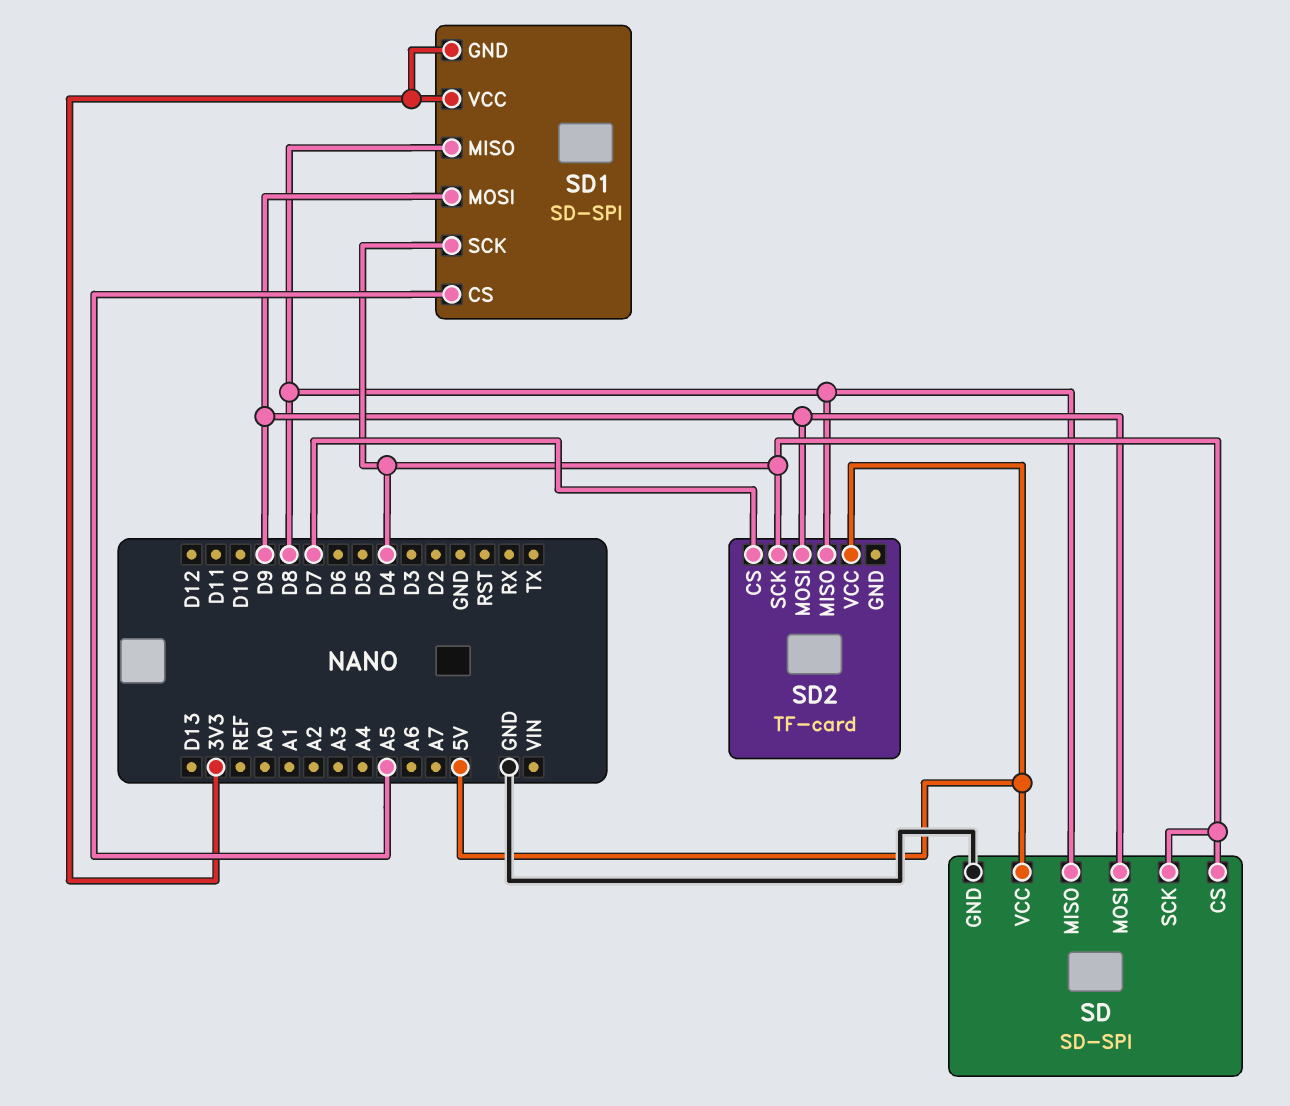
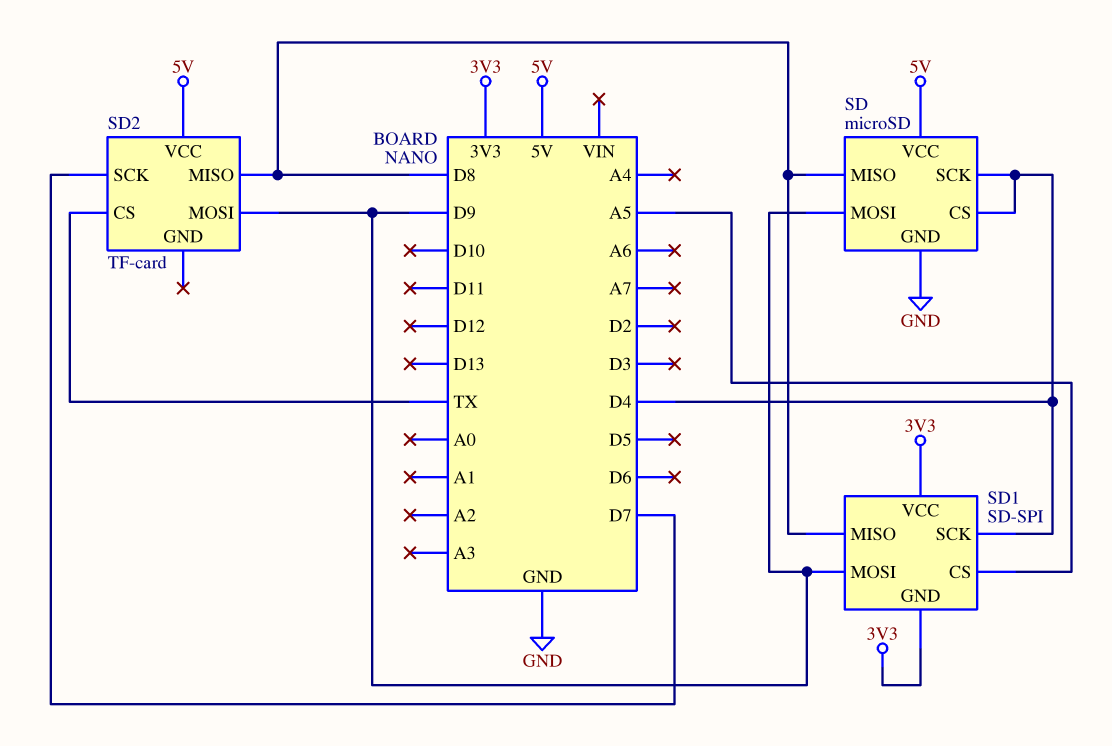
SD: SD-SPI -> microSD
SD2 pin CS: D7 -> TX
SD2 pin SCK: D4 -> D7

